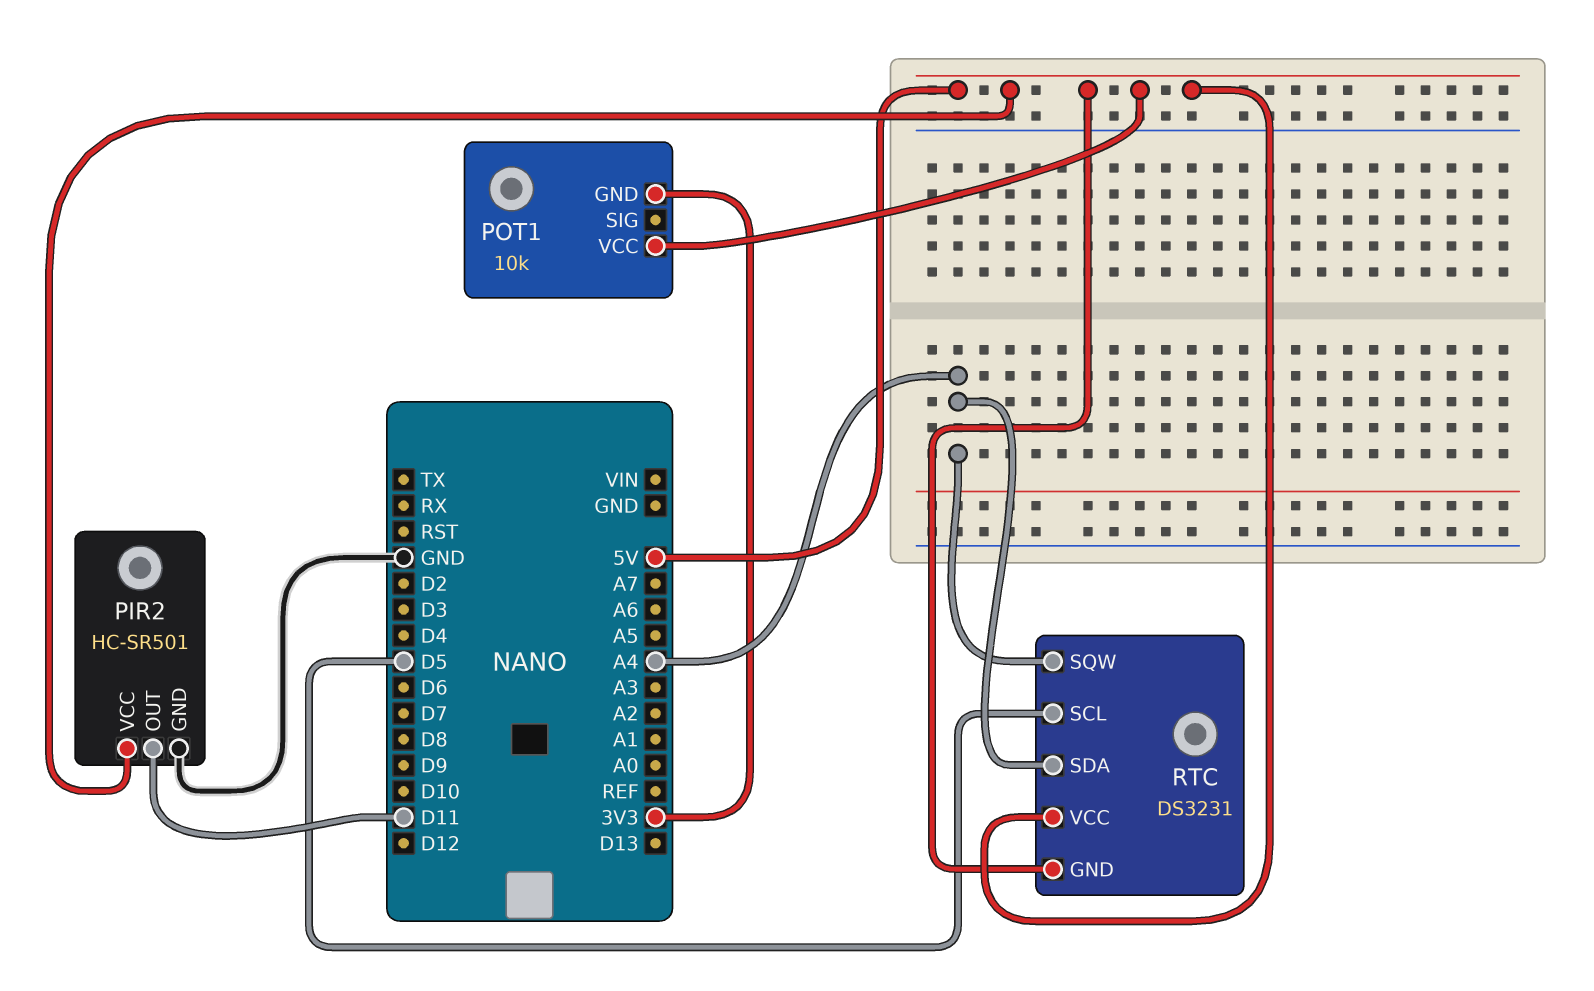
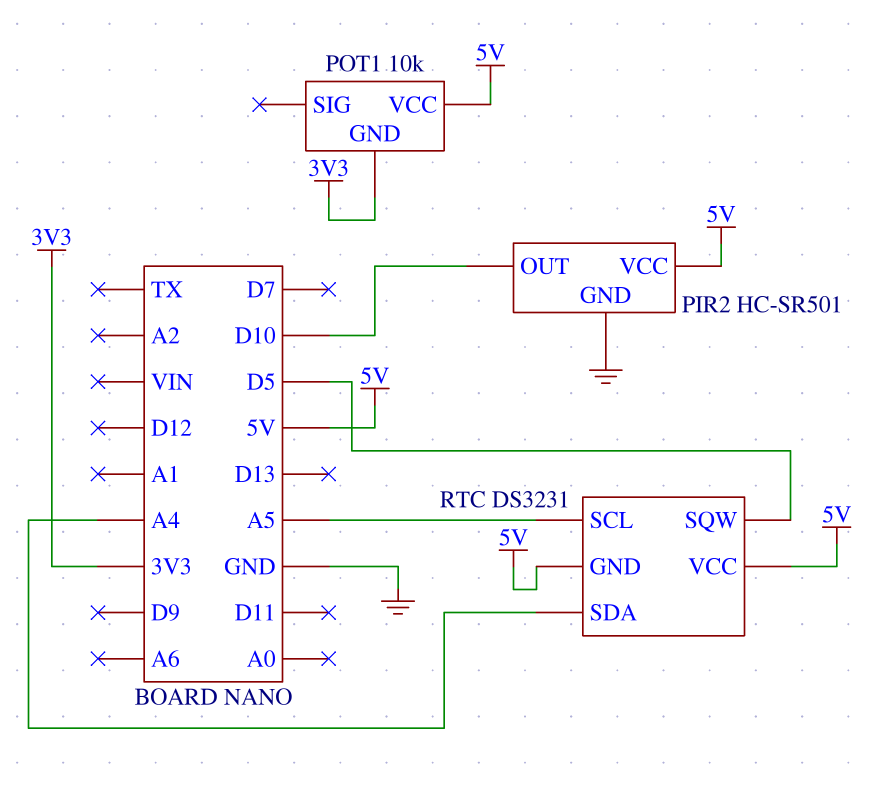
PIR2 pin OUT: D11 -> D10
RTC pin SCL: D5 -> A5
RTC pin SQW: A4 -> D5

